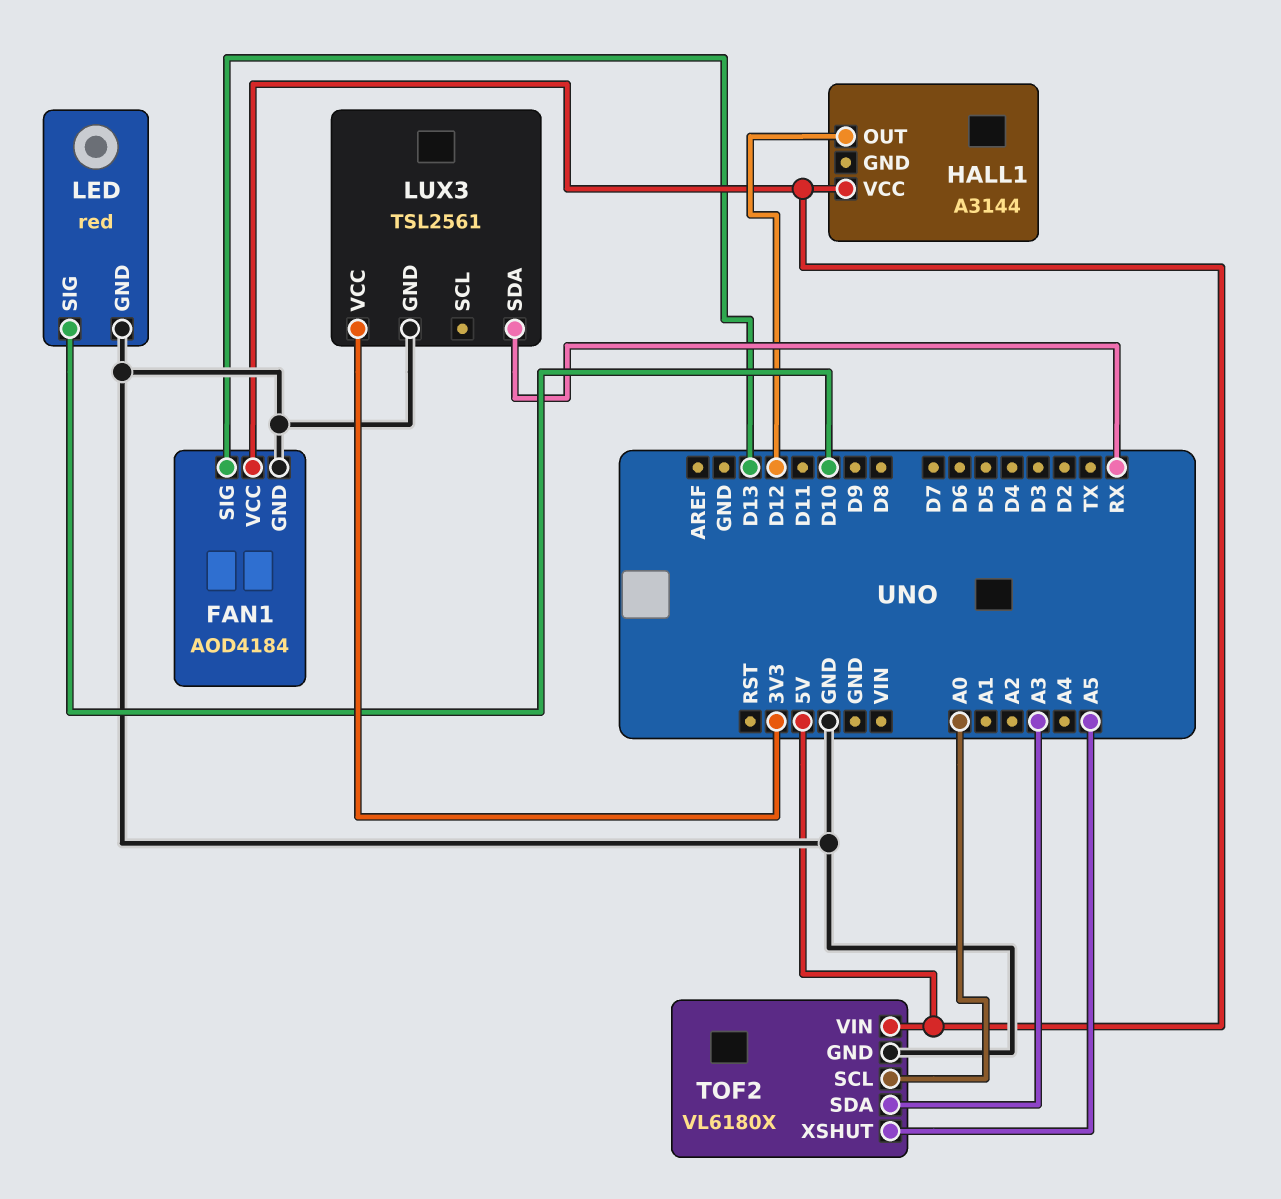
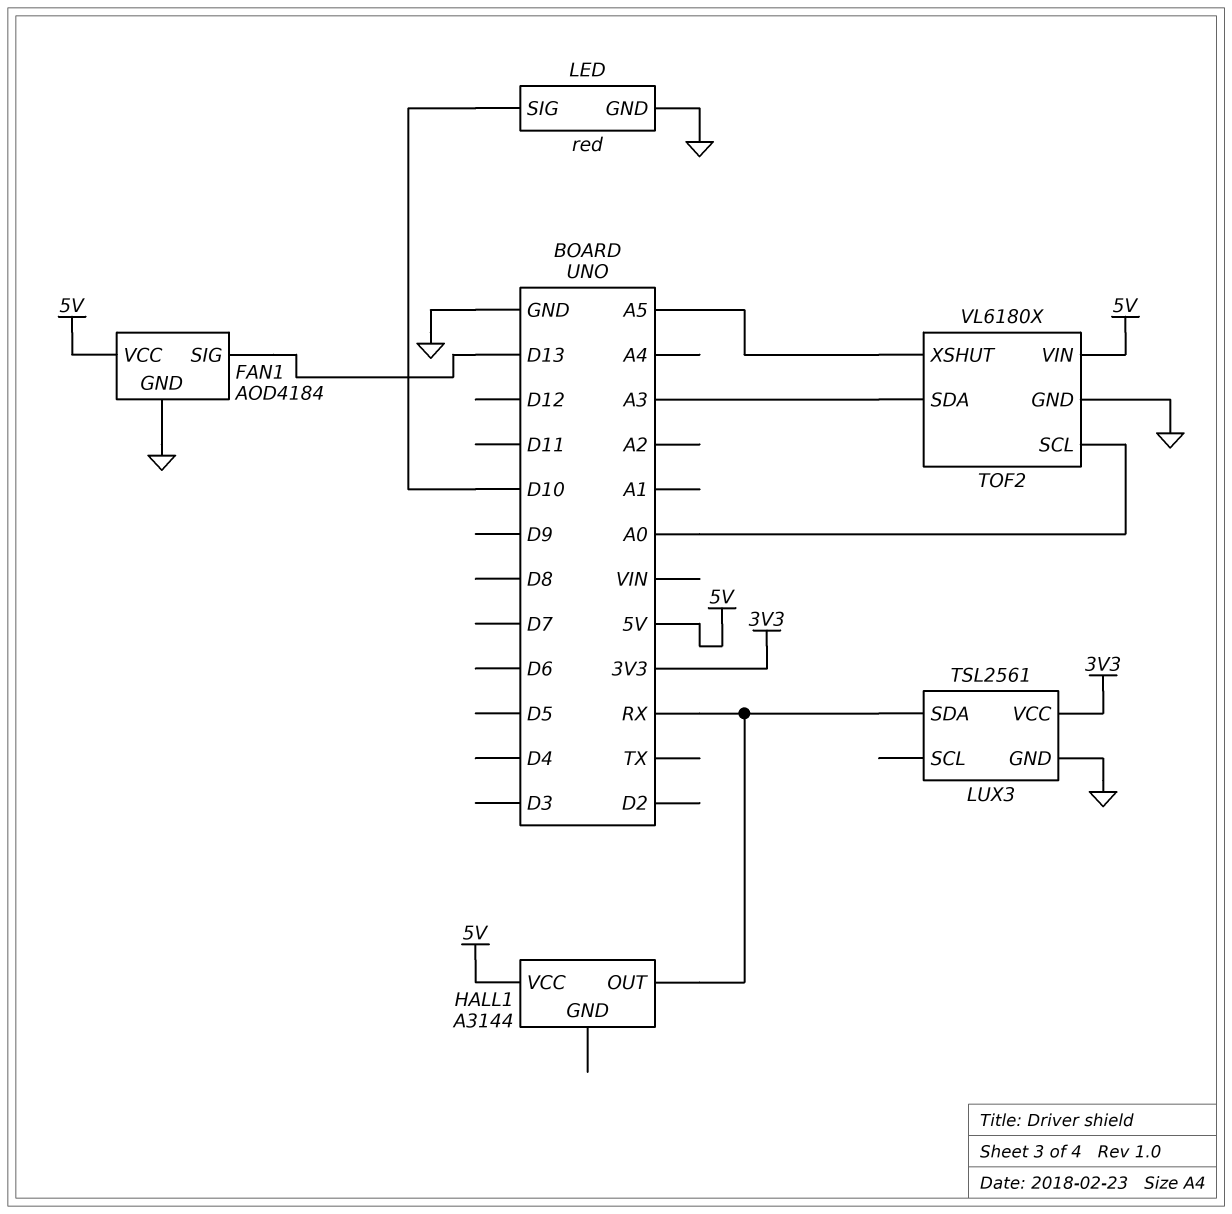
HALL1 pin OUT: D12 -> RX

